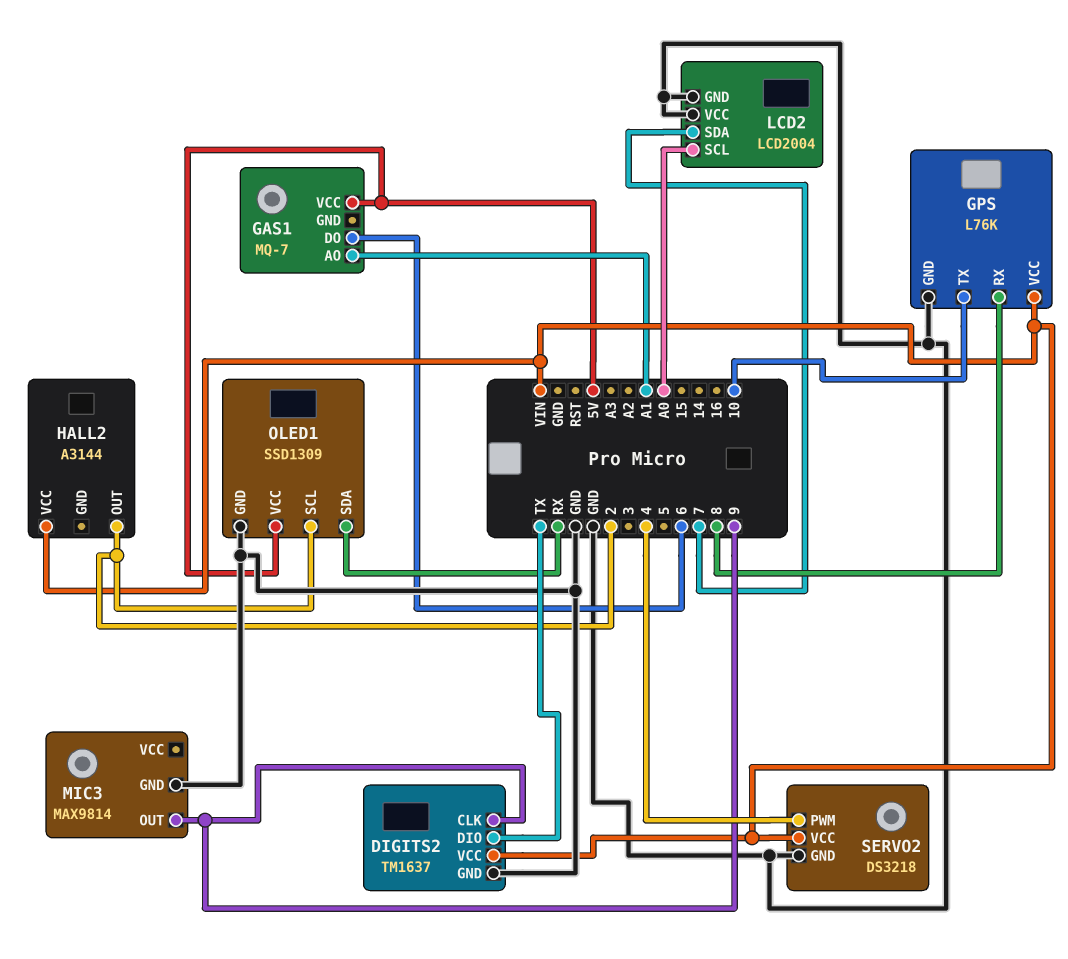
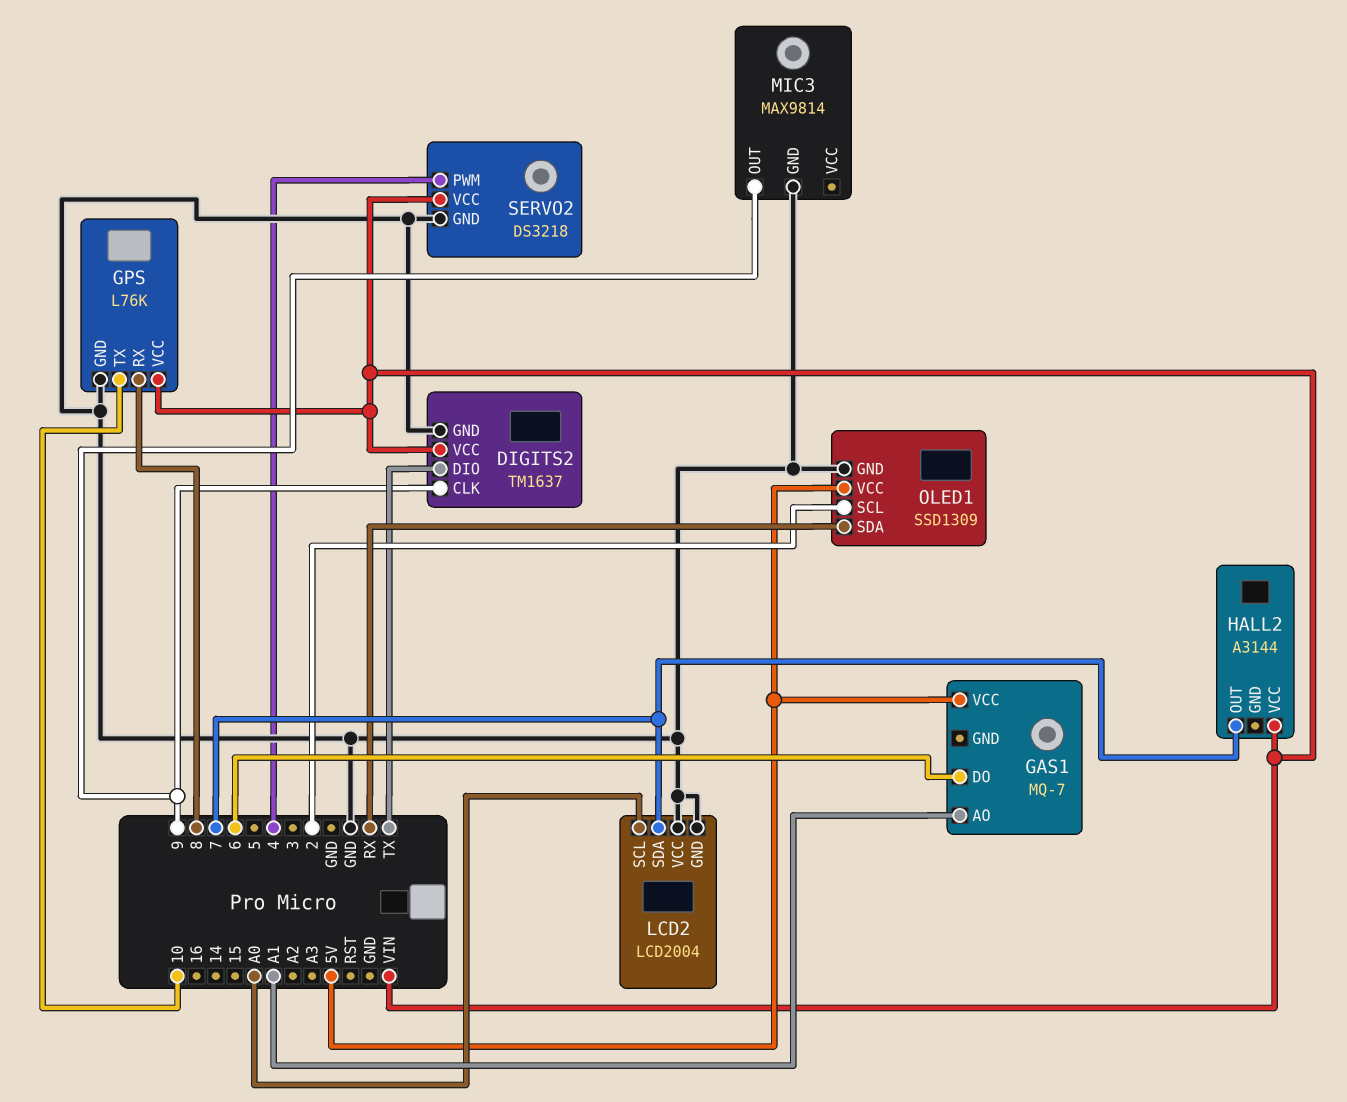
HALL2 pin OUT: 2 -> 7

